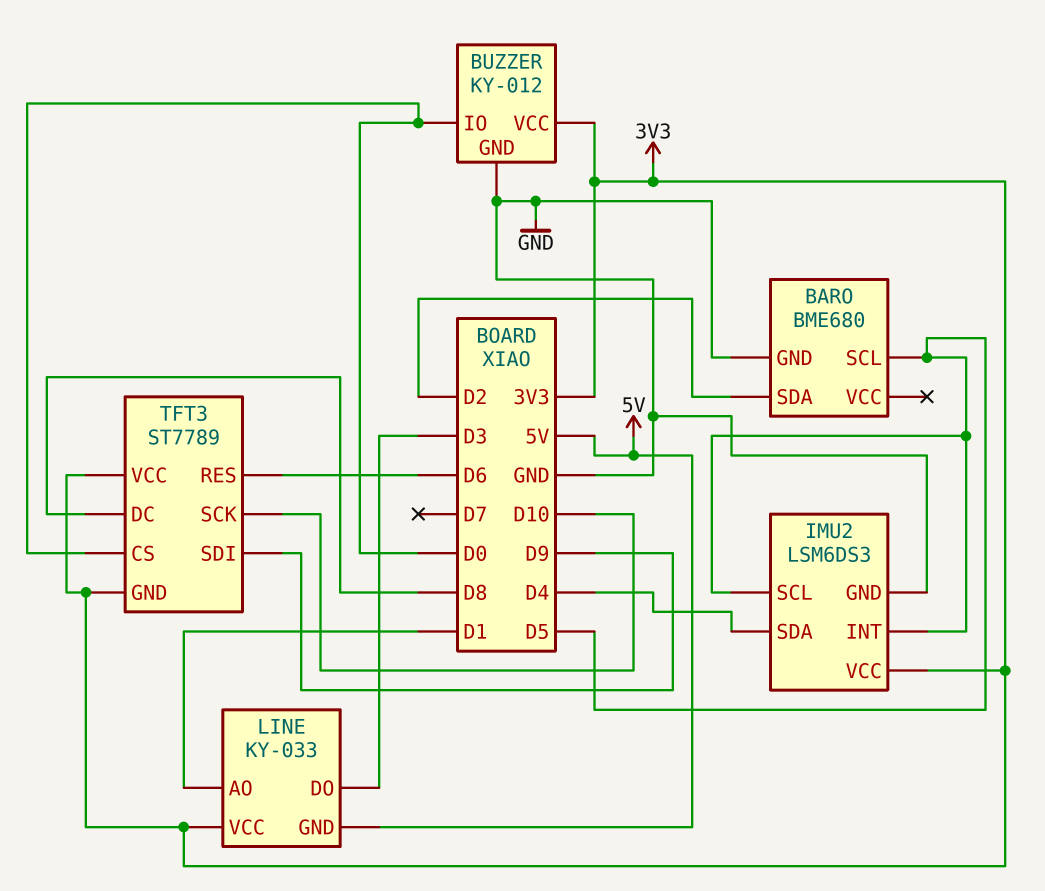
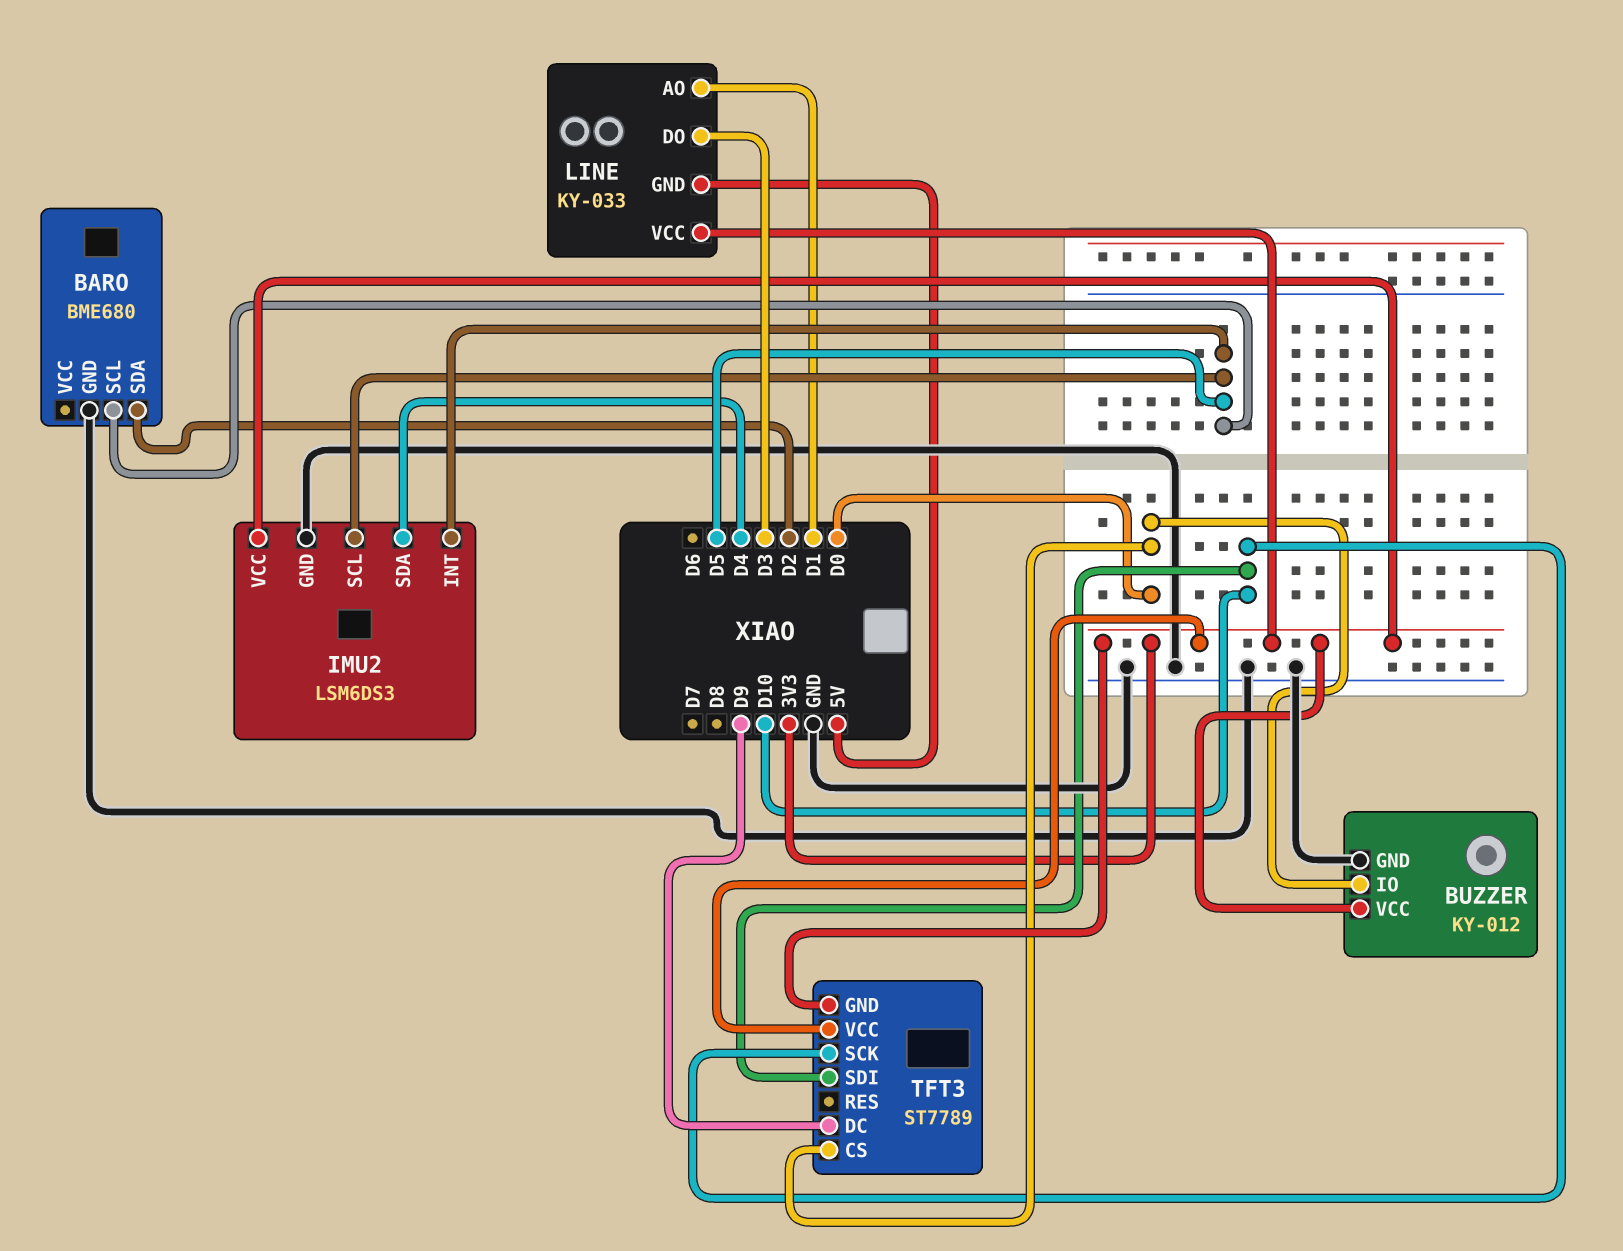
TFT3 pin DC: D8 -> D9
TFT3 pin RES: D6 -> none
TFT3 pin SDI: D9 -> D10

